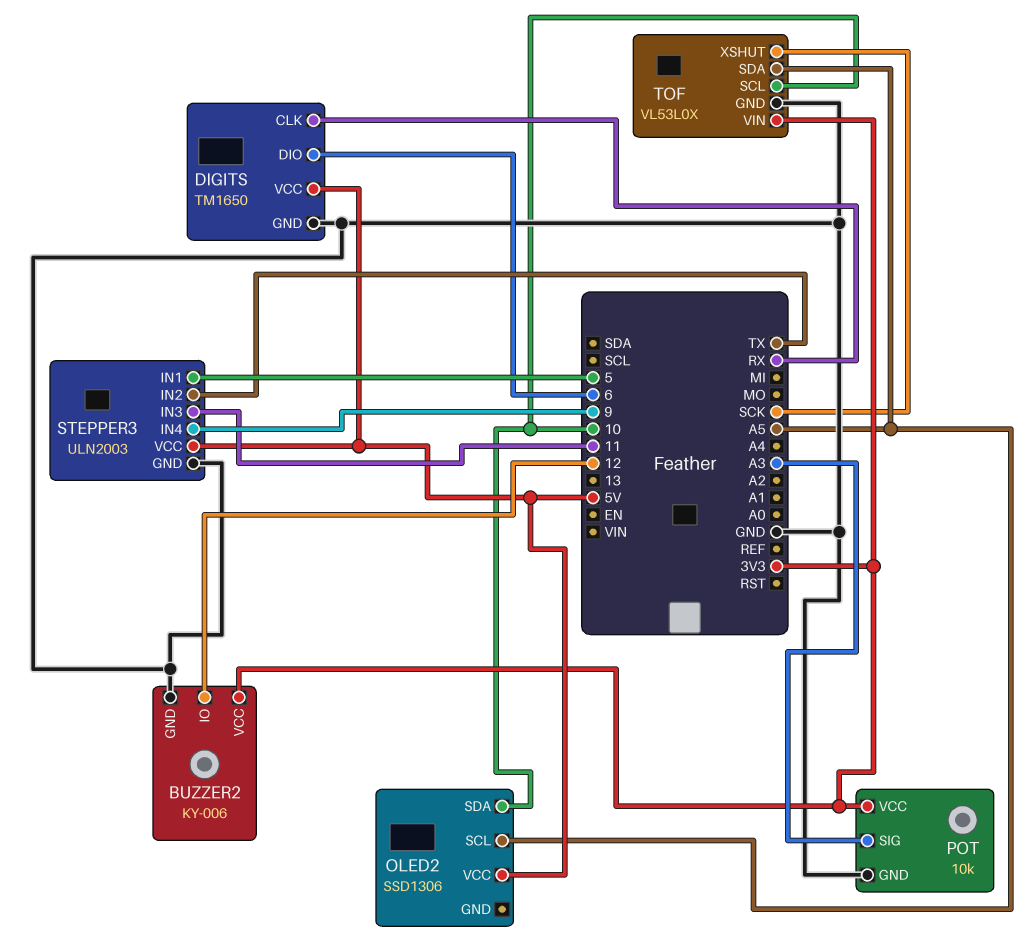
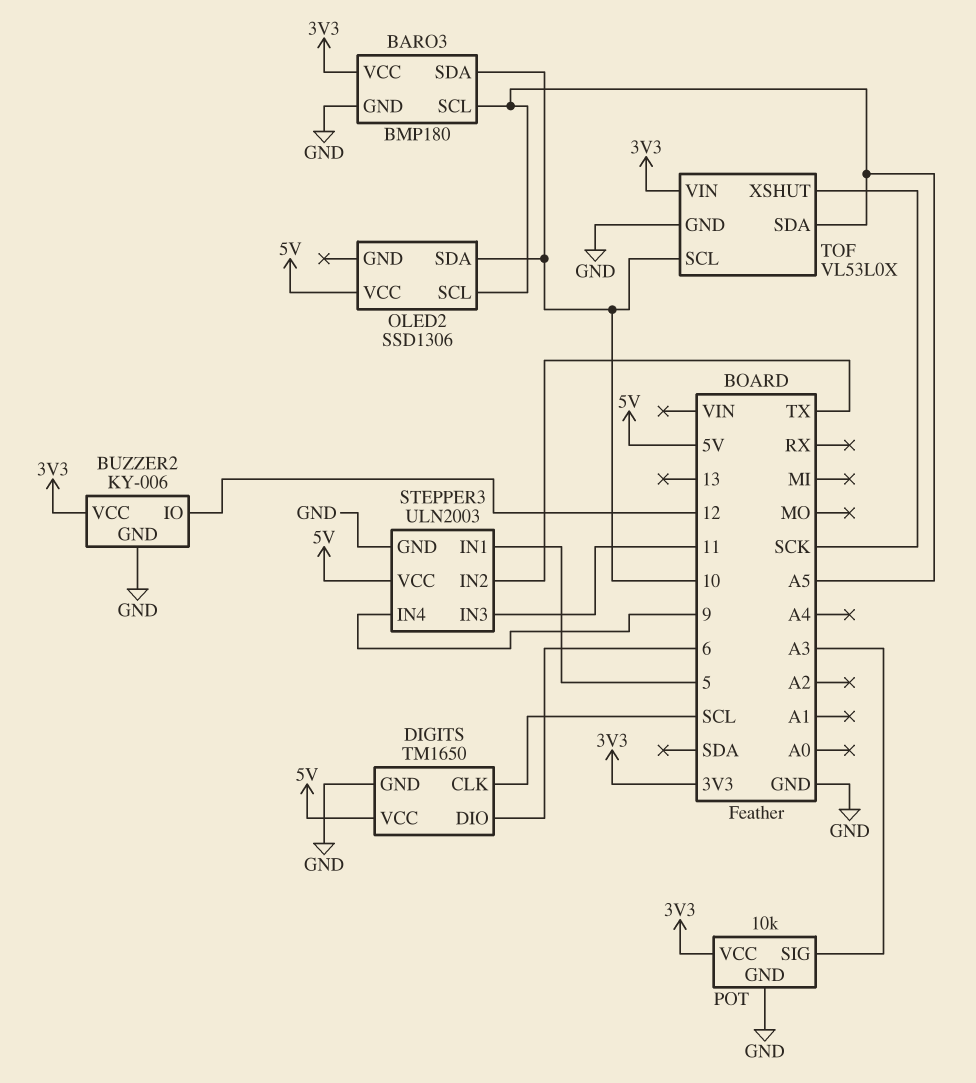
BARO3: none -> BMP180
BARO3 pin GND: none -> GND
BARO3 pin SCL: none -> A5
BARO3 pin SDA: none -> 10
BARO3 pin VCC: none -> 3V3
DIGITS pin CLK: RX -> SCL

